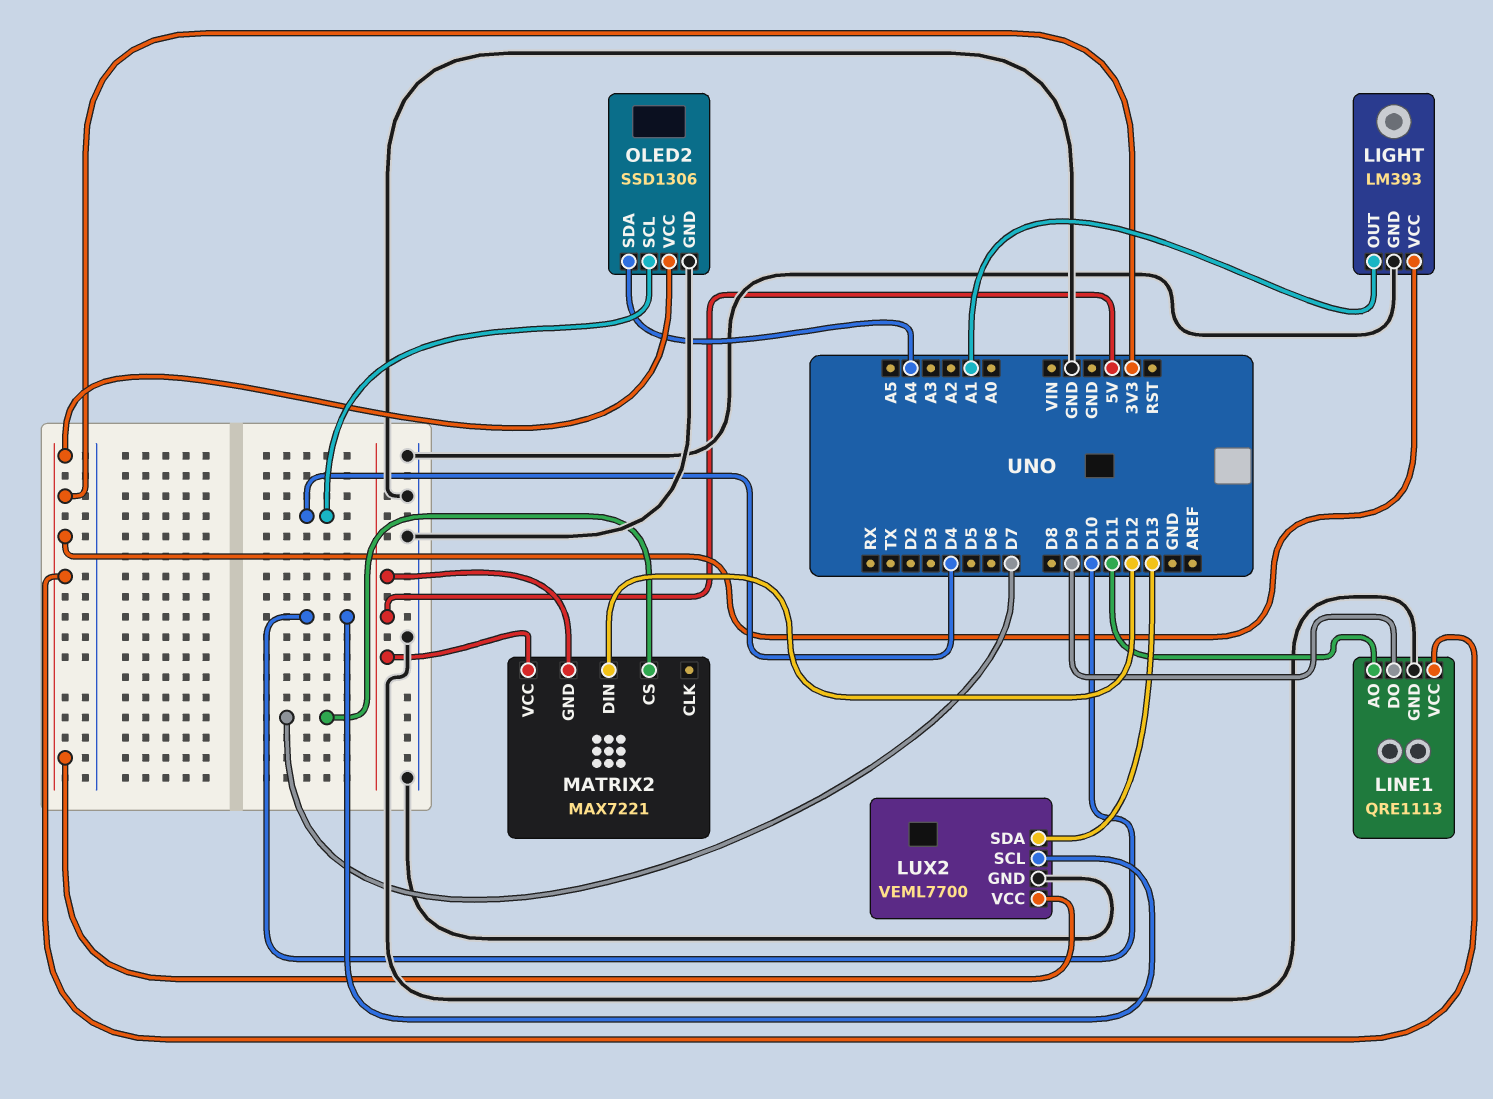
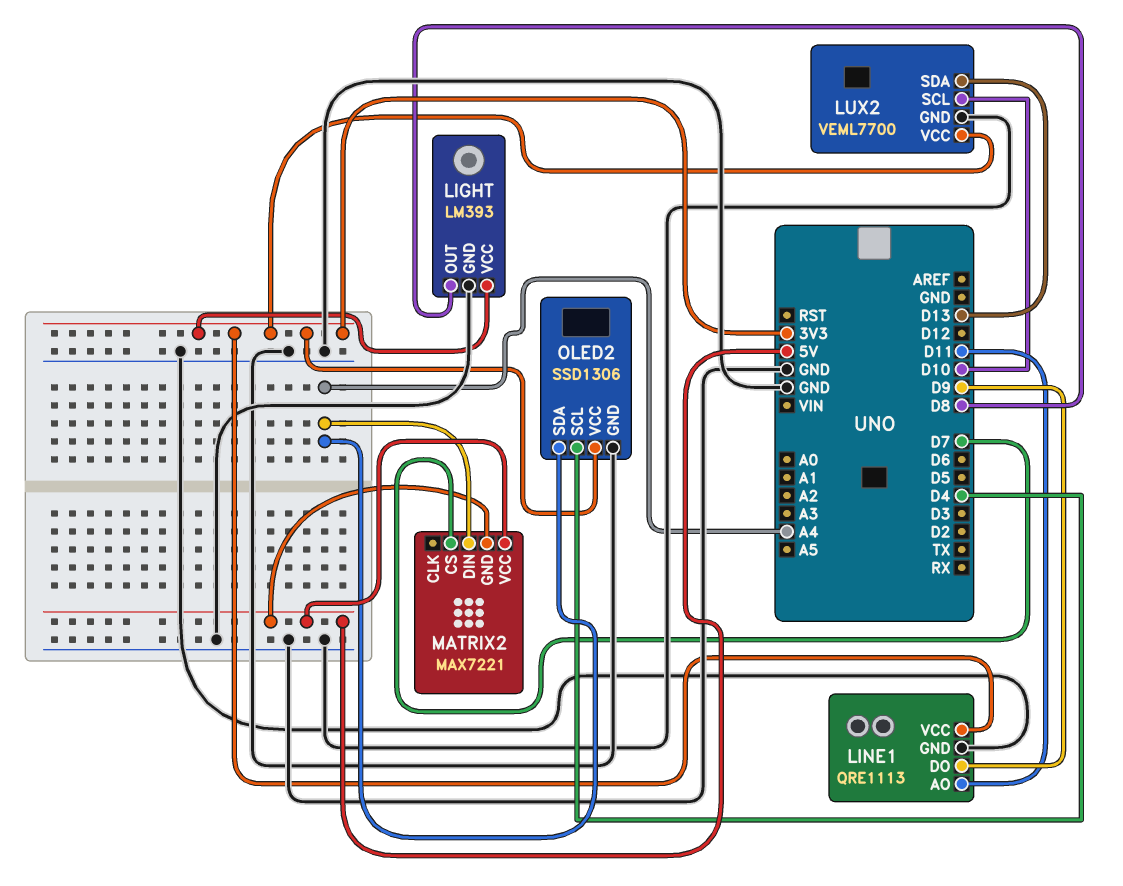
LIGHT pin OUT: A1 -> D8
MATRIX2 pin DIN: D12 -> A4

